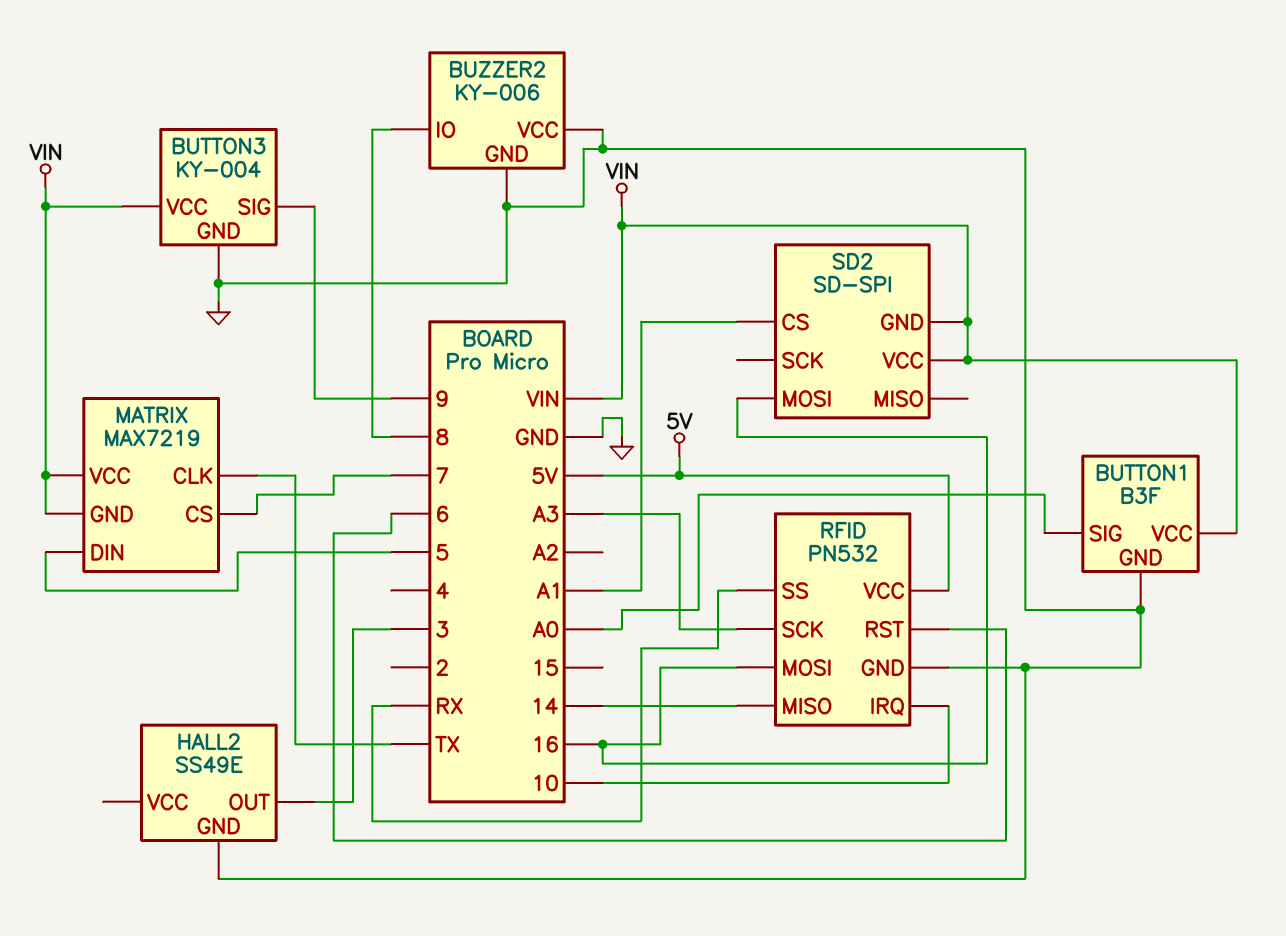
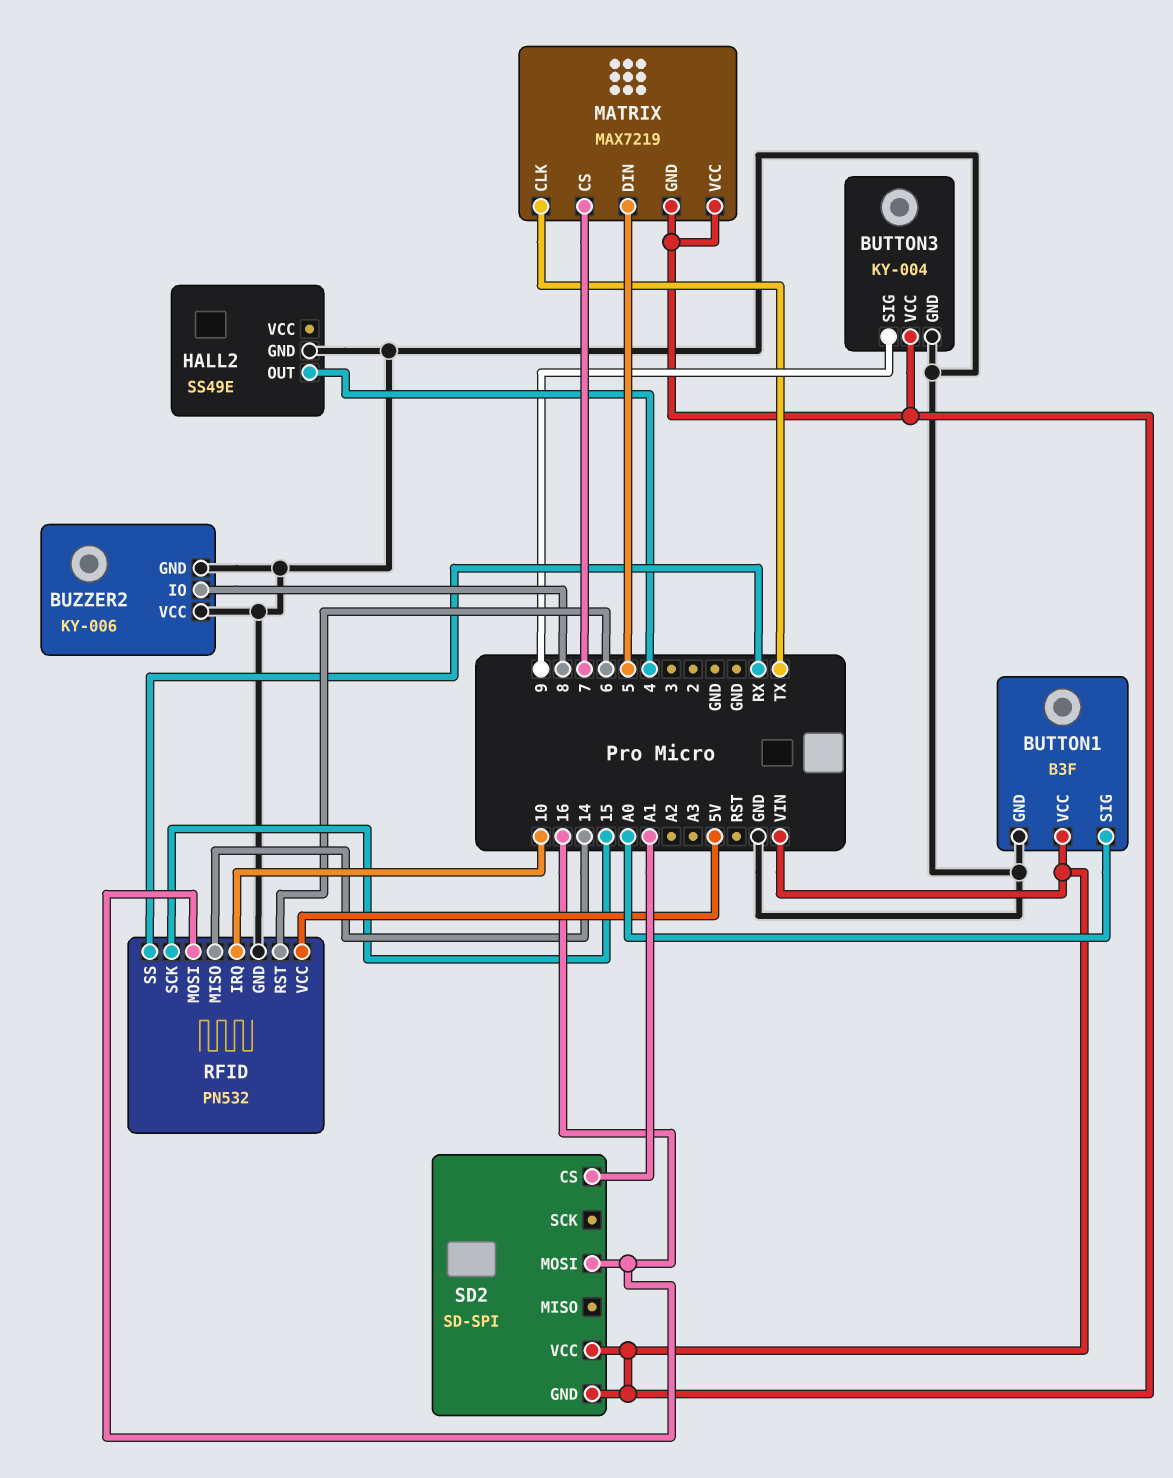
HALL2 pin OUT: 3 -> 4
RFID pin SCK: A3 -> 15

